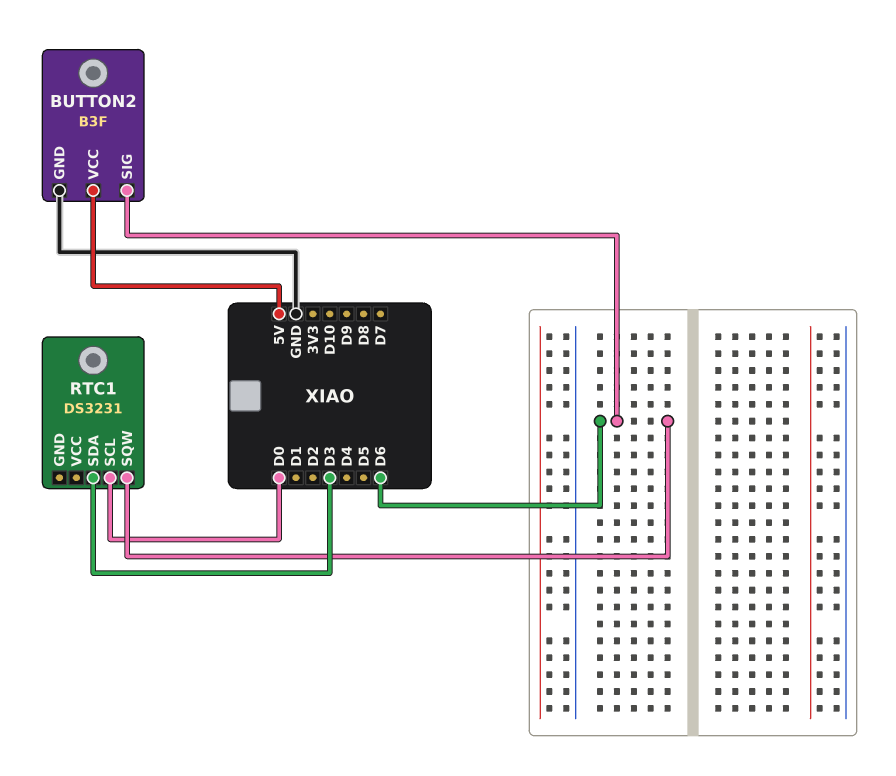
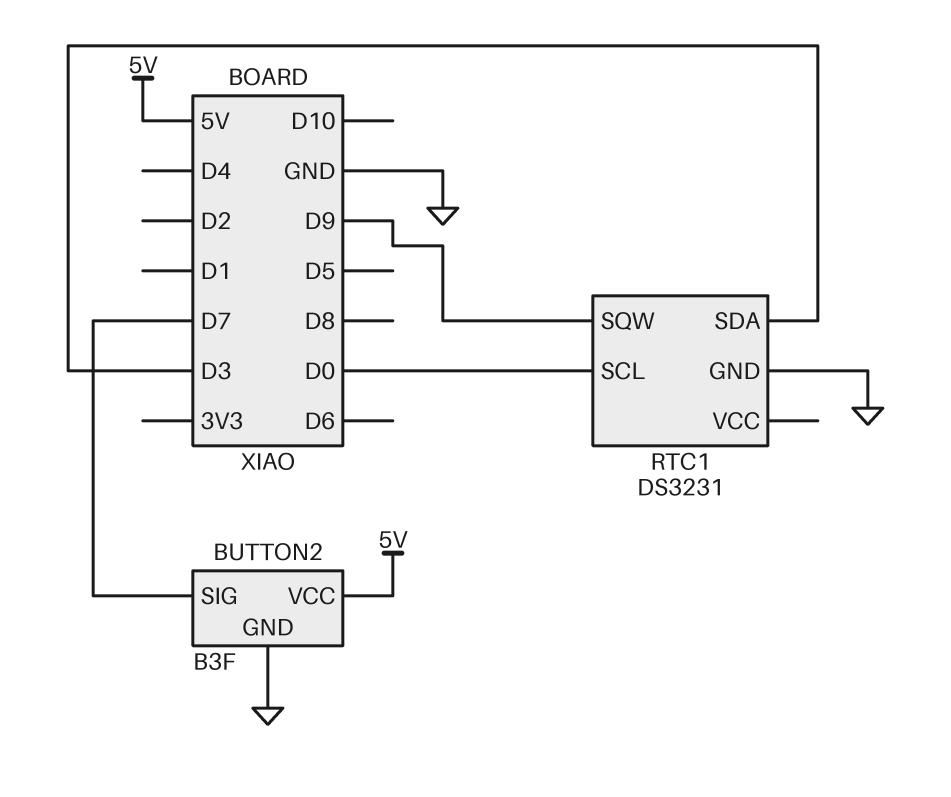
BUTTON2 pin SIG: D6 -> D7
RTC1 pin GND: none -> GND
RTC1 pin SQW: D6 -> D9

